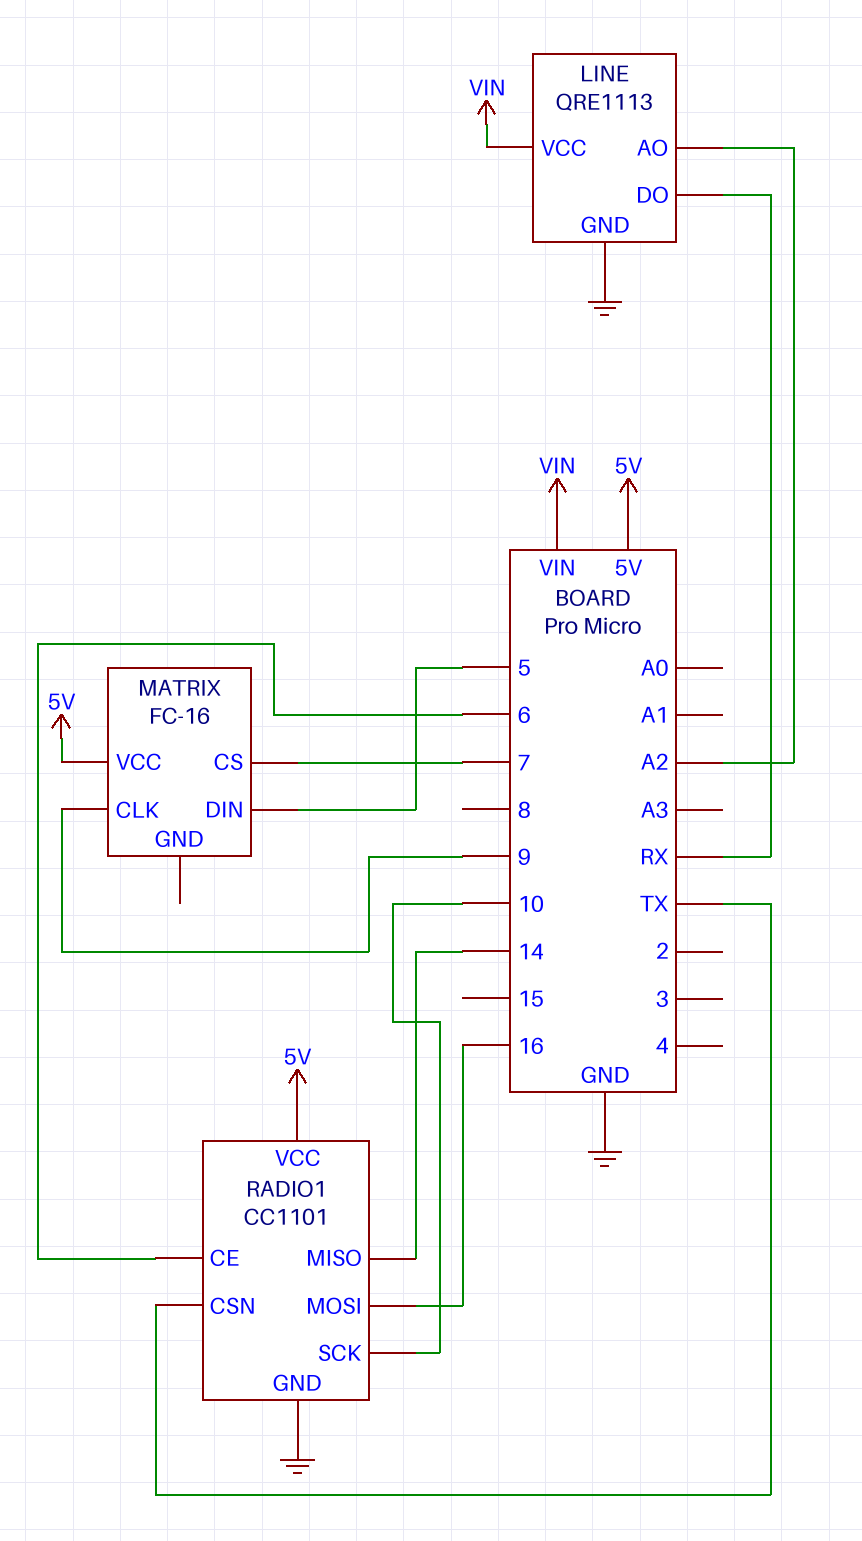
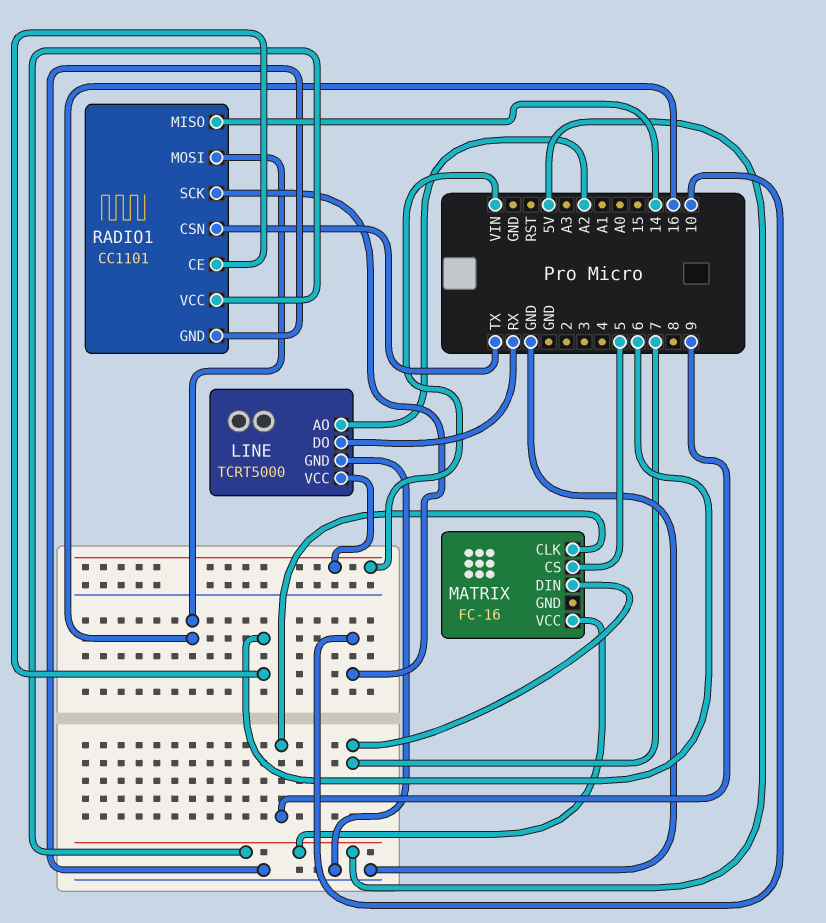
LINE: QRE1113 -> TCRT5000
MATRIX pin CS: 7 -> 5
MATRIX pin DIN: 5 -> 7

